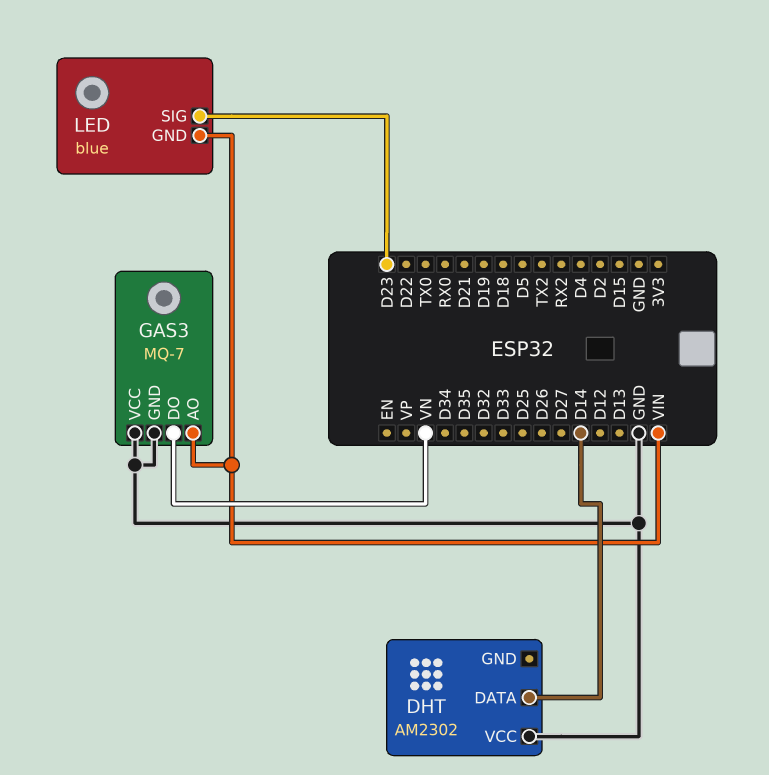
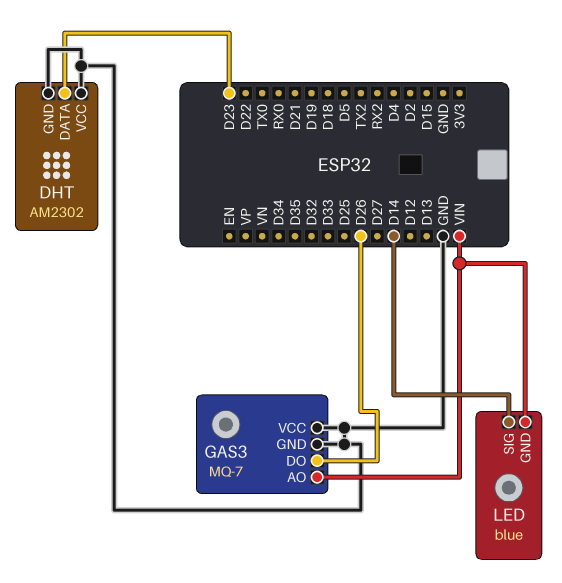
DHT pin DATA: D14 -> D23
DHT pin GND: none -> GND
GAS3 pin DO: VN -> D26
LED pin SIG: D23 -> D14

